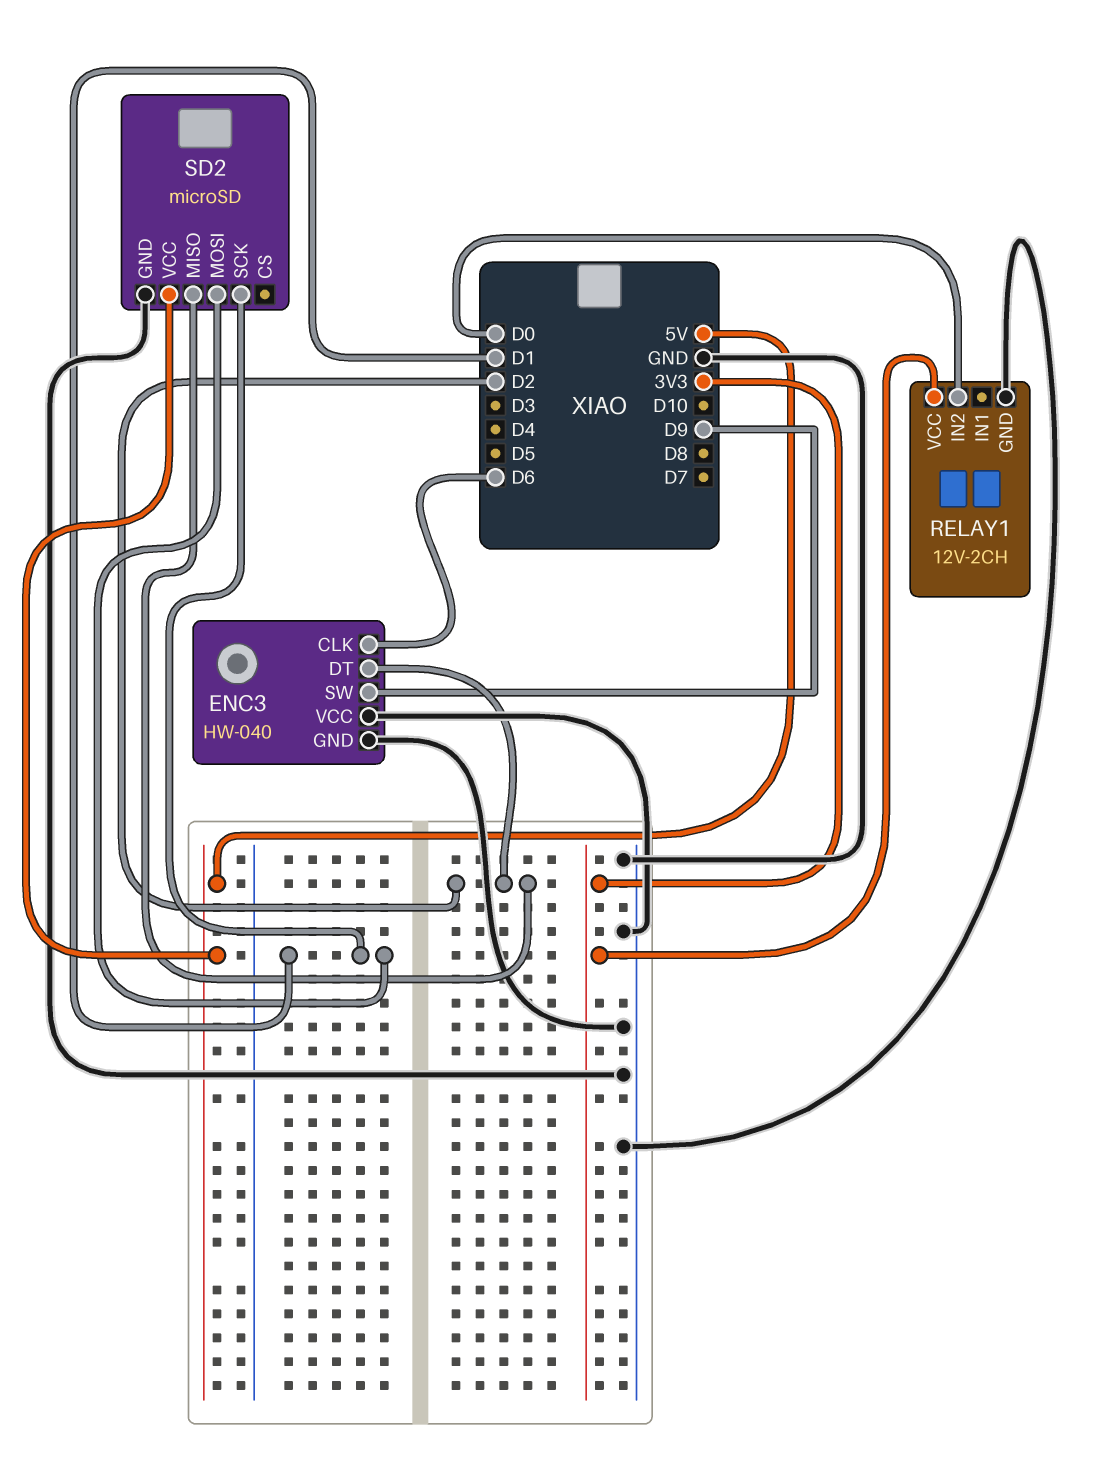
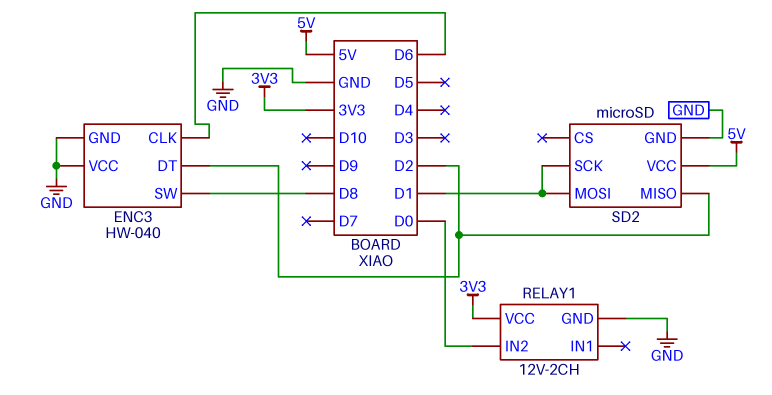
ENC3 pin SW: D9 -> D8

